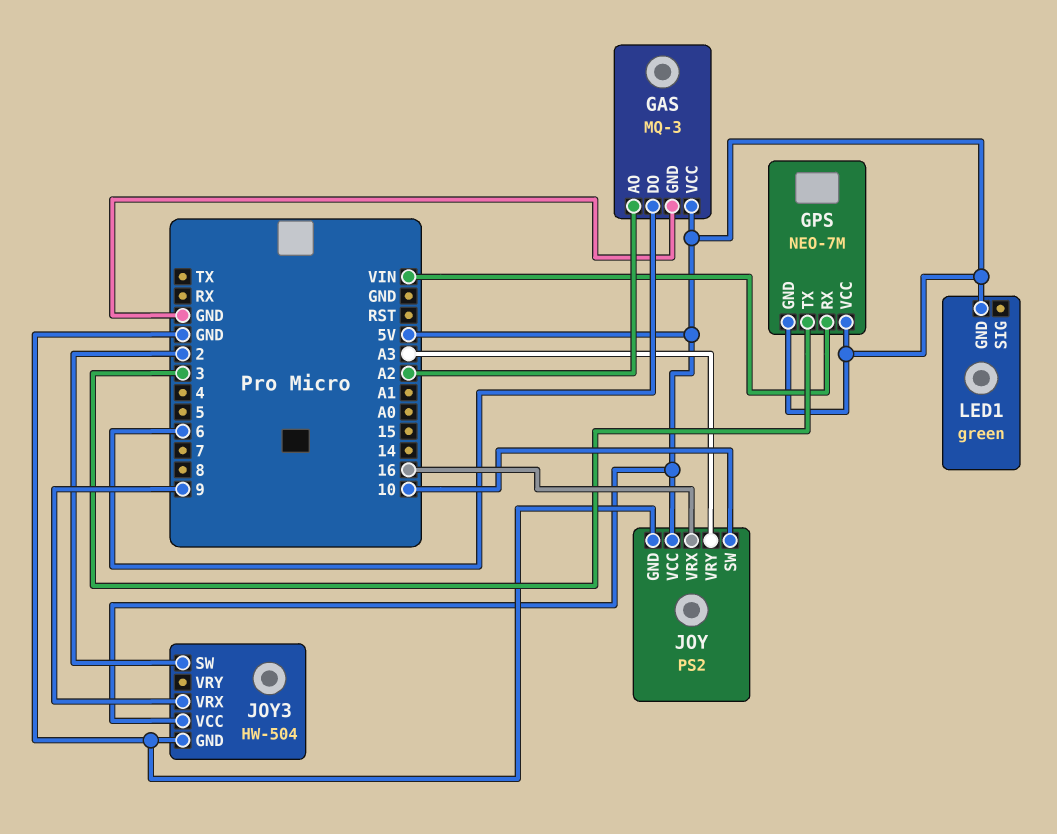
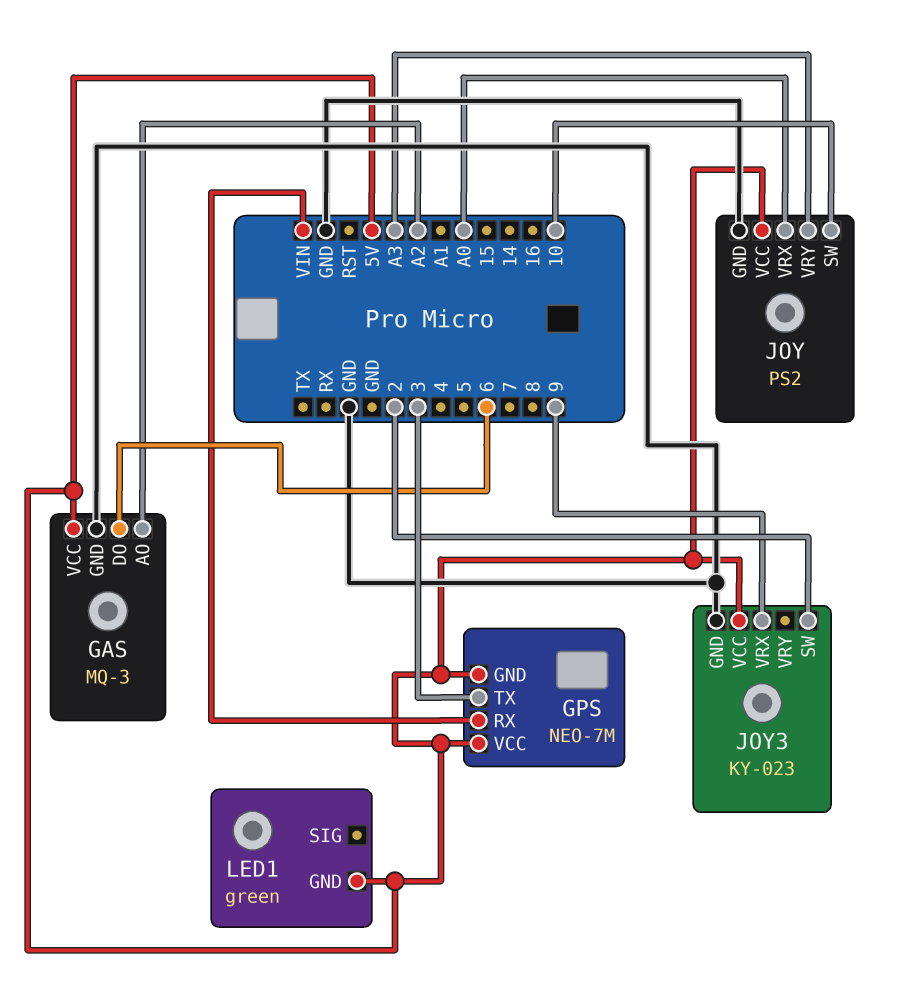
JOY pin VRX: 16 -> A0
JOY3: HW-504 -> KY-023

